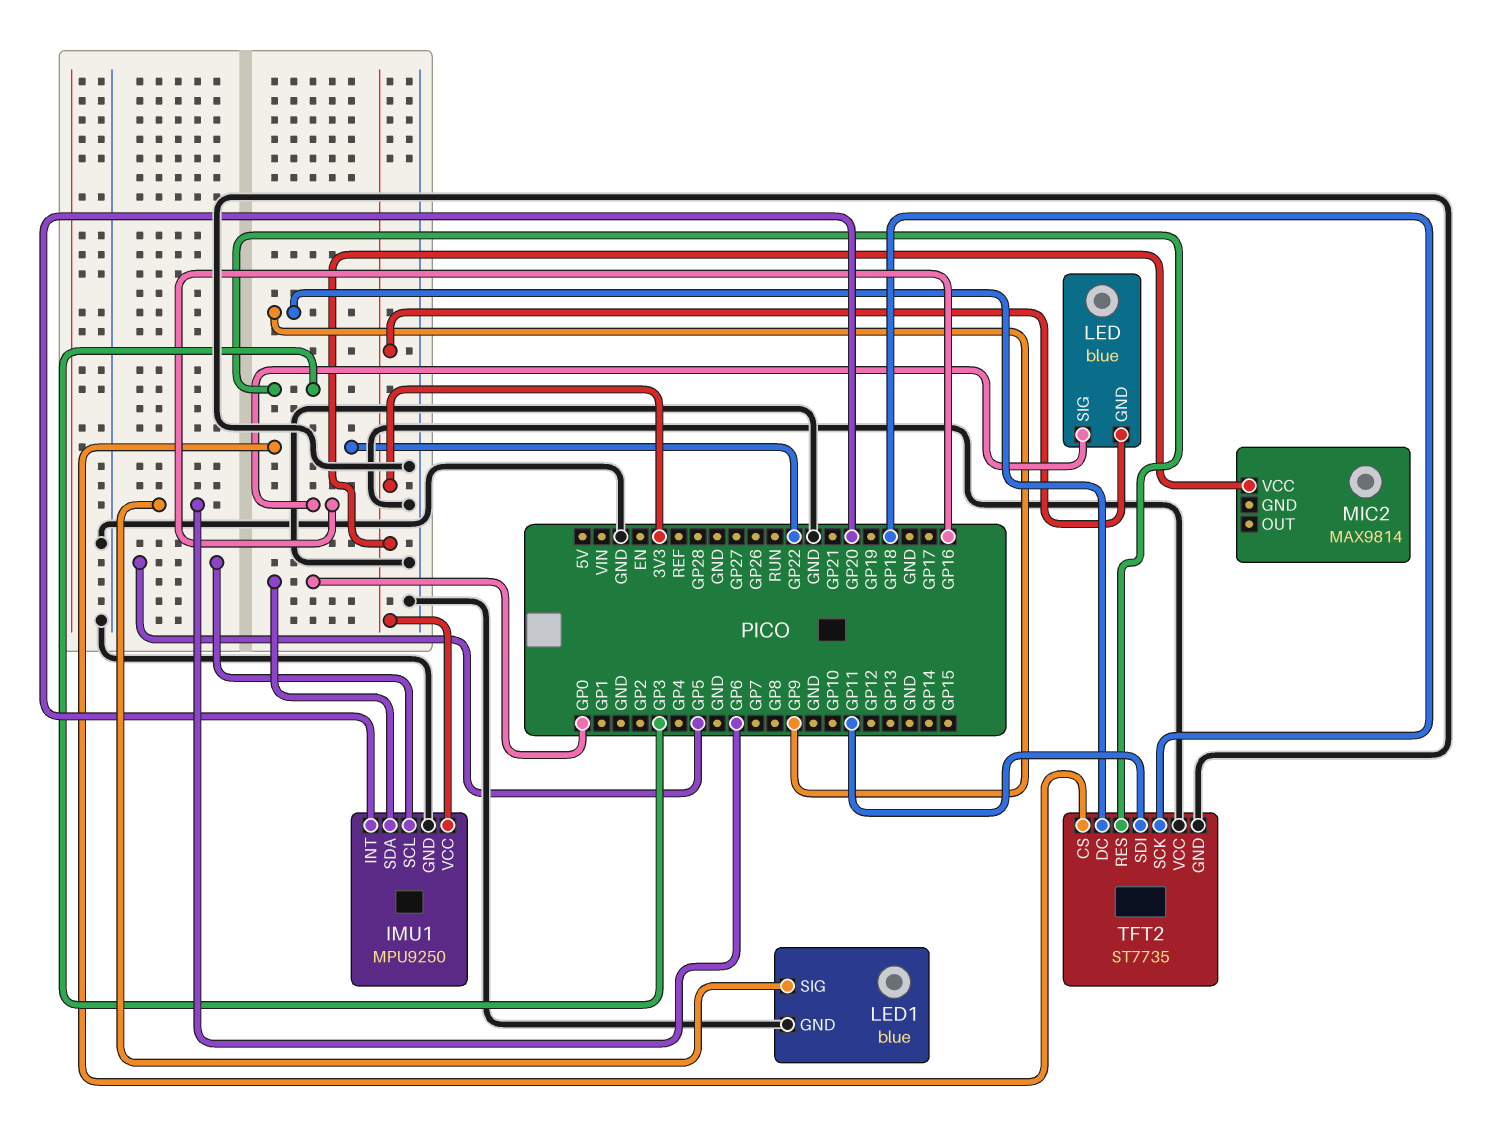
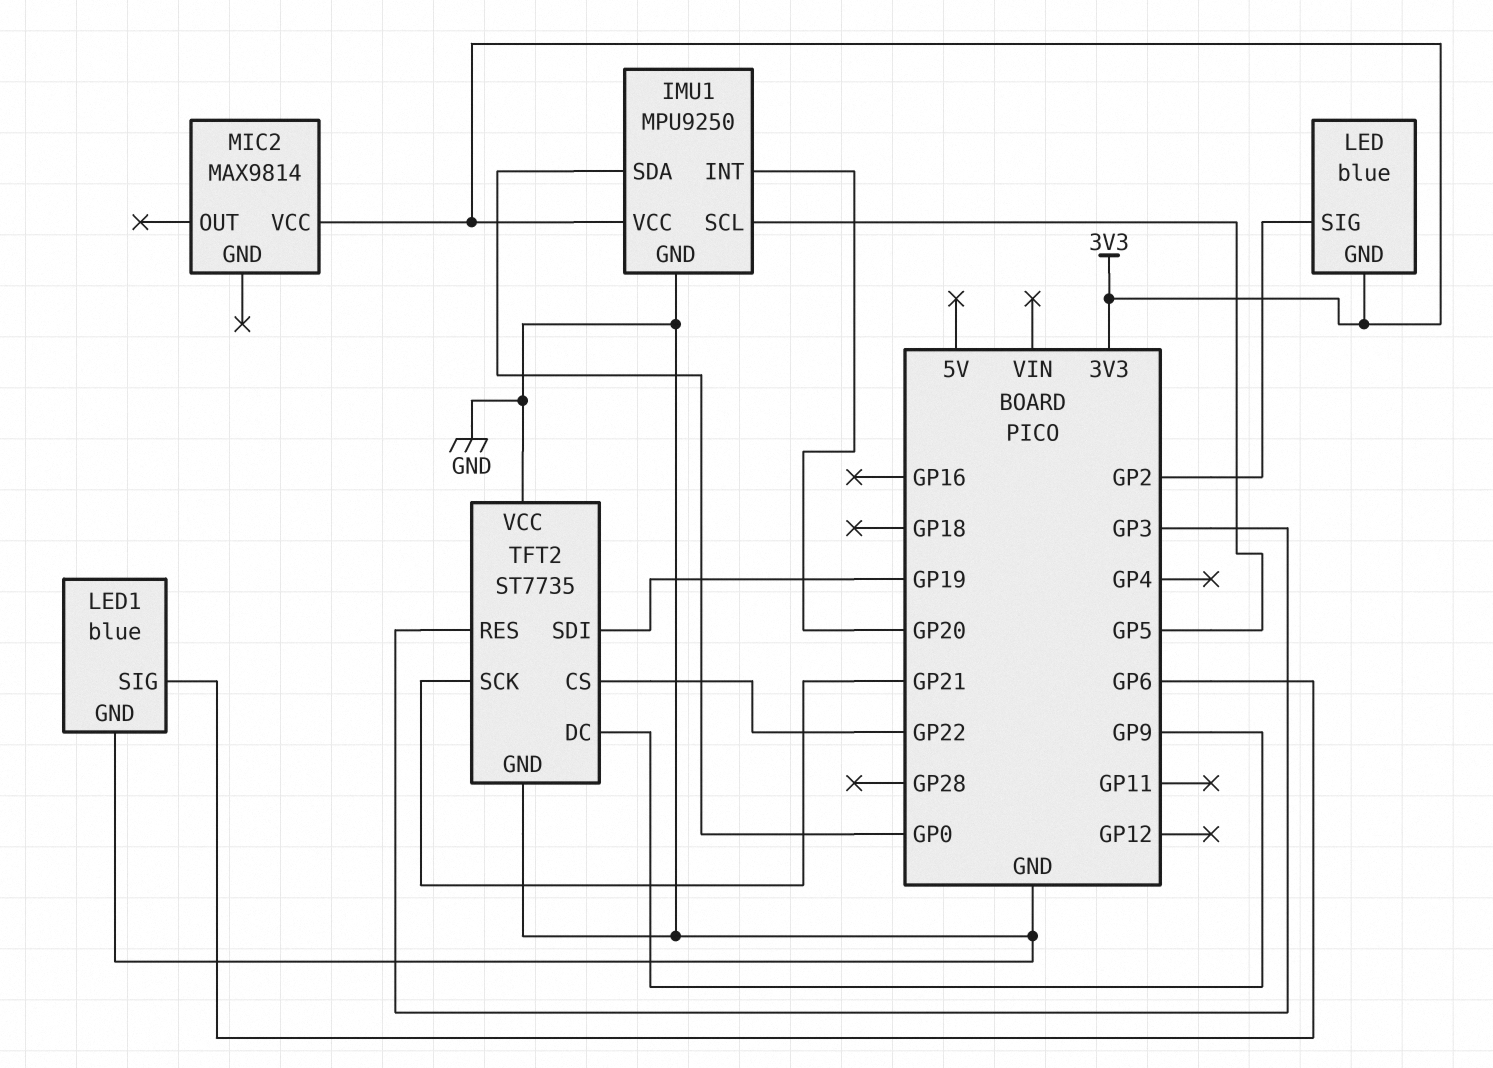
LED pin SIG: GP16 -> GP2
TFT2 pin SCK: GP18 -> GP21
TFT2 pin SDI: GP11 -> GP19

